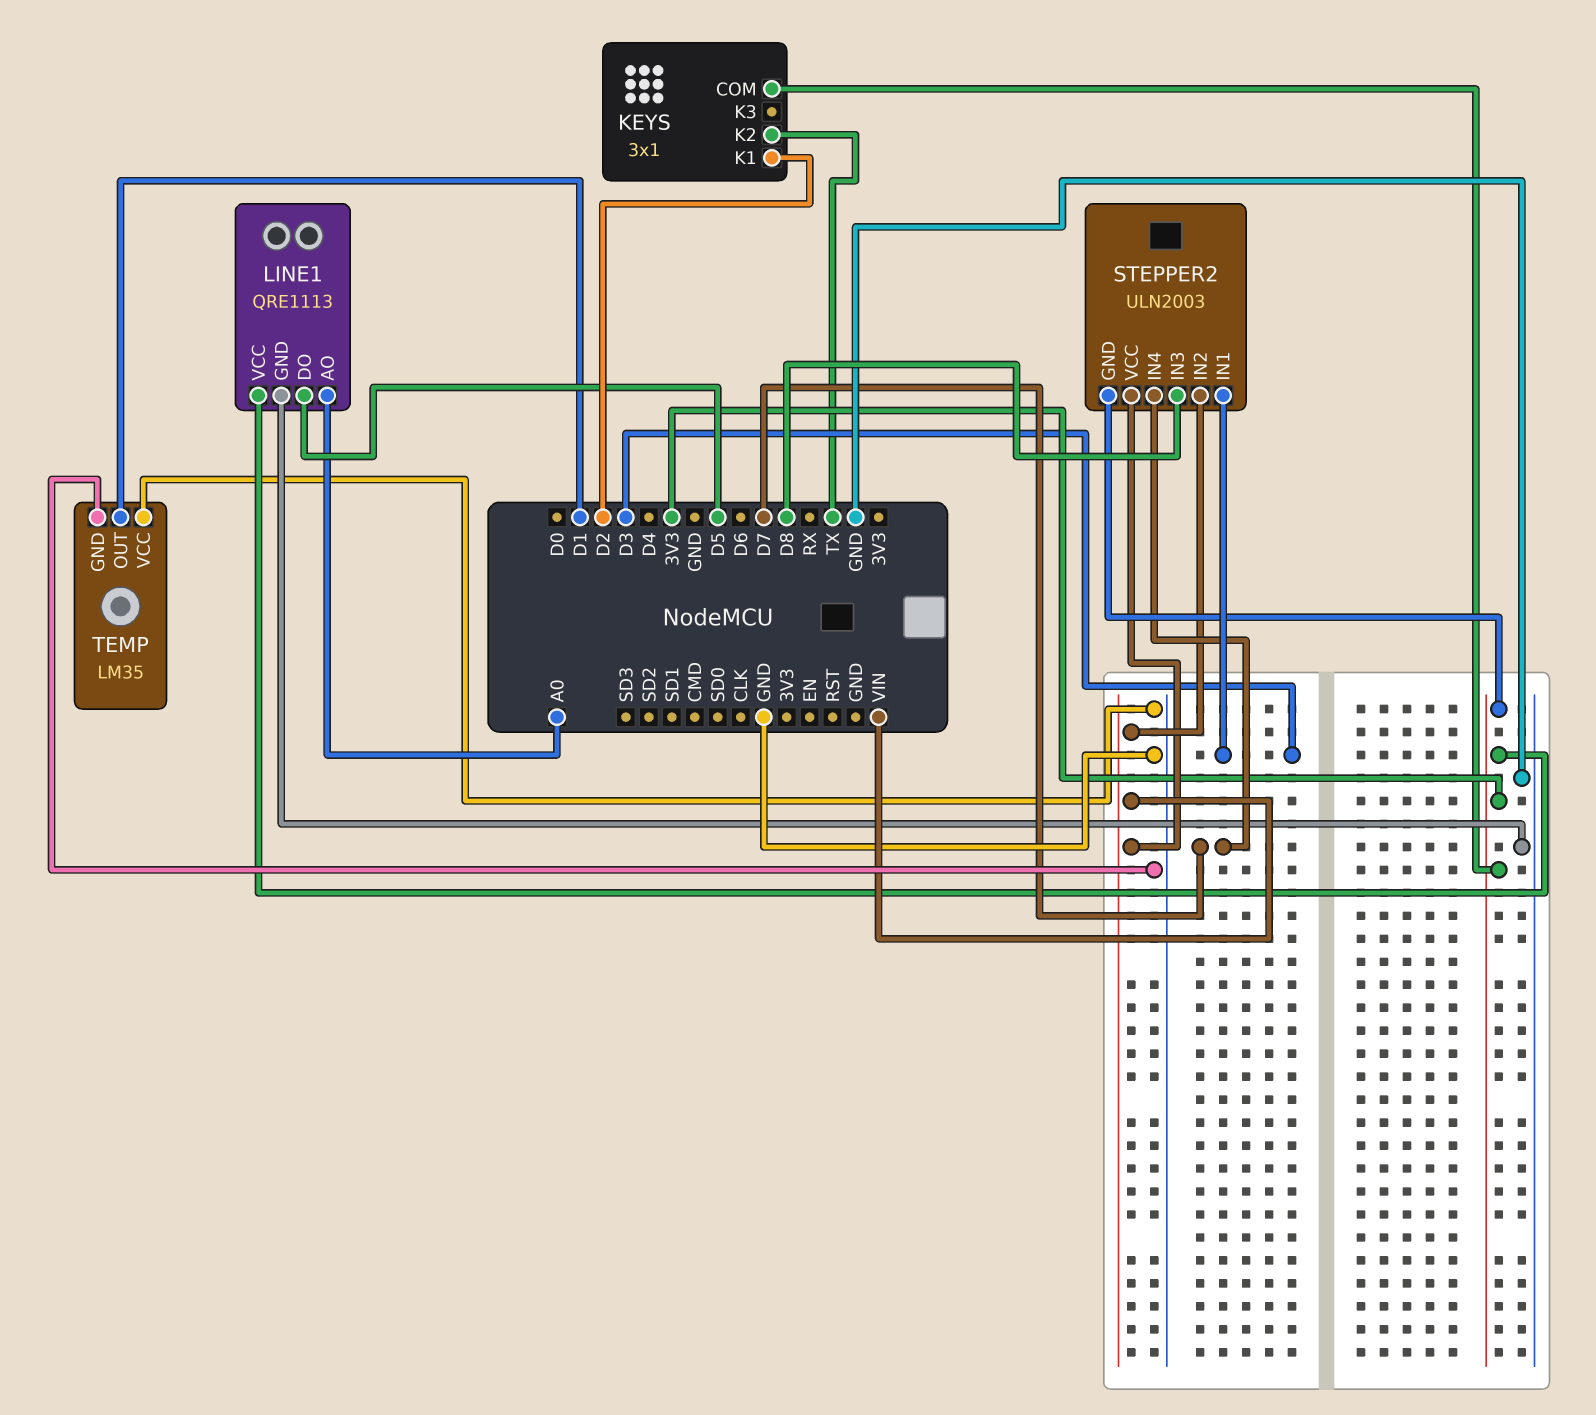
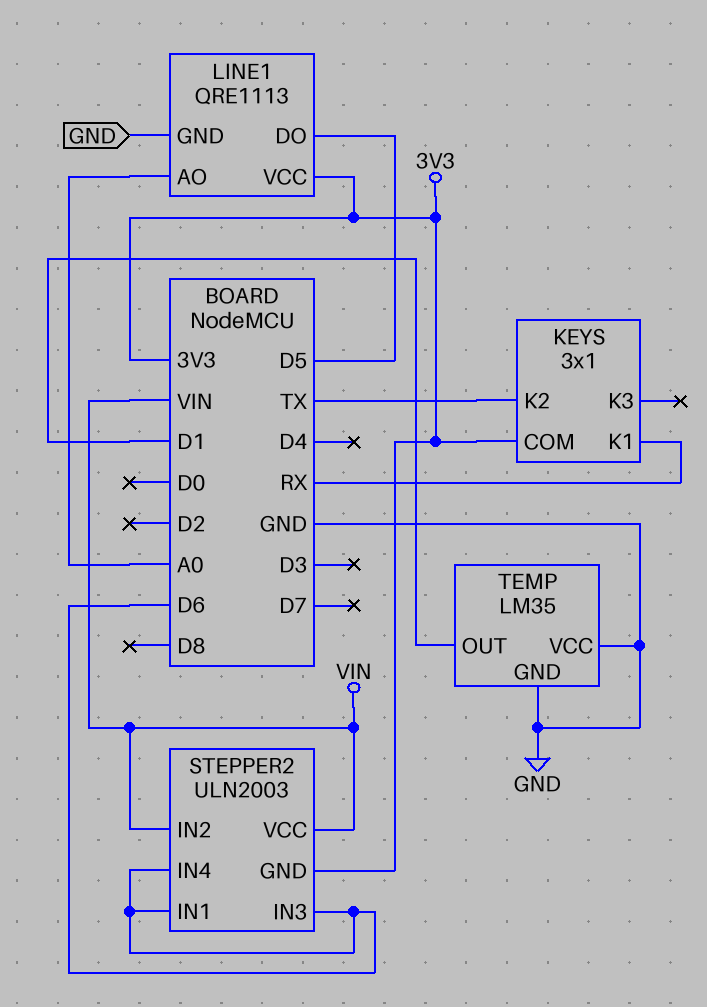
KEYS pin K1: D2 -> RX
STEPPER2 pin IN1: D3 -> D6
STEPPER2 pin IN3: D8 -> D6
STEPPER2 pin IN4: D7 -> D6

